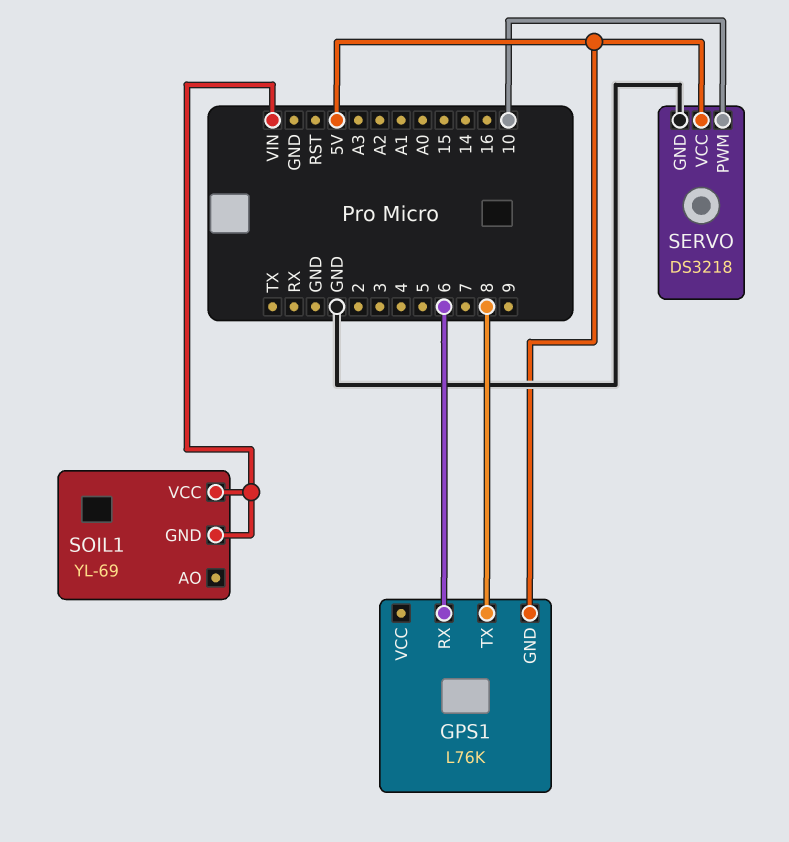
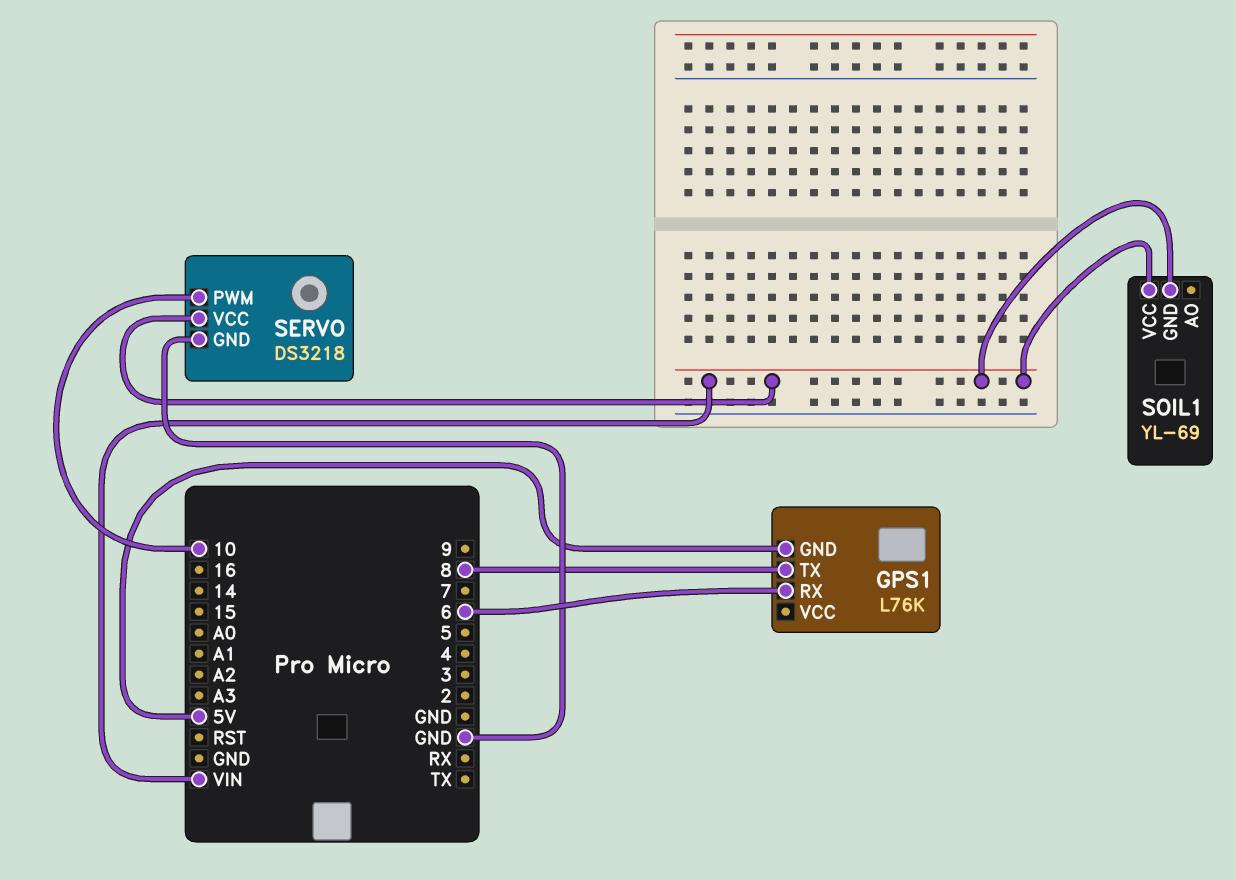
SERVO pin VCC: 5V -> VIN

